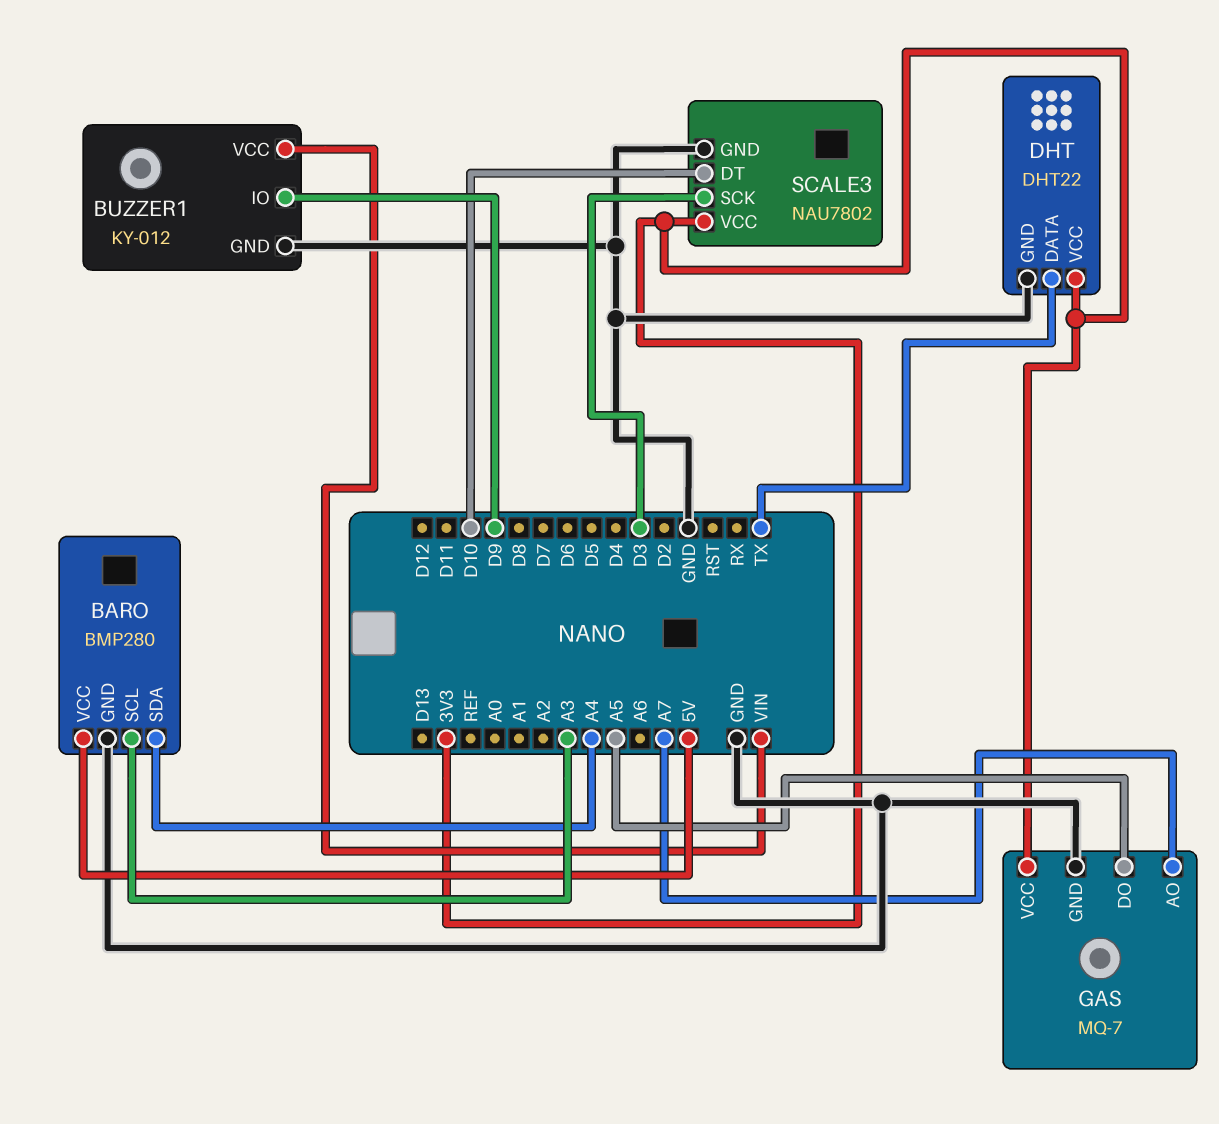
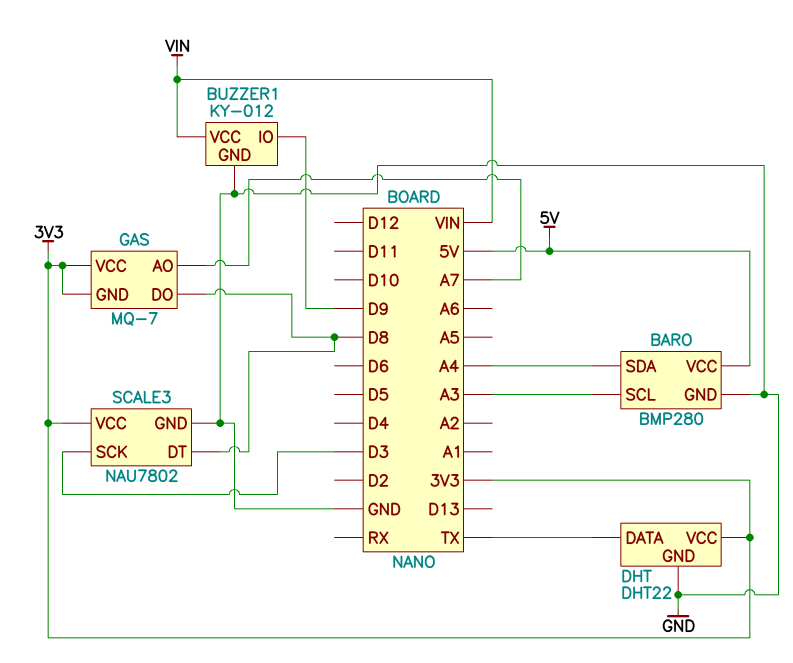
GAS pin DO: A5 -> D8
GAS pin GND: GND -> 3V3
SCALE3 pin DT: D10 -> D8

